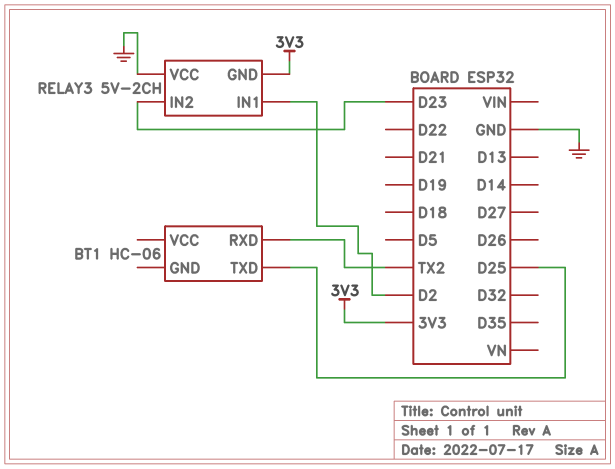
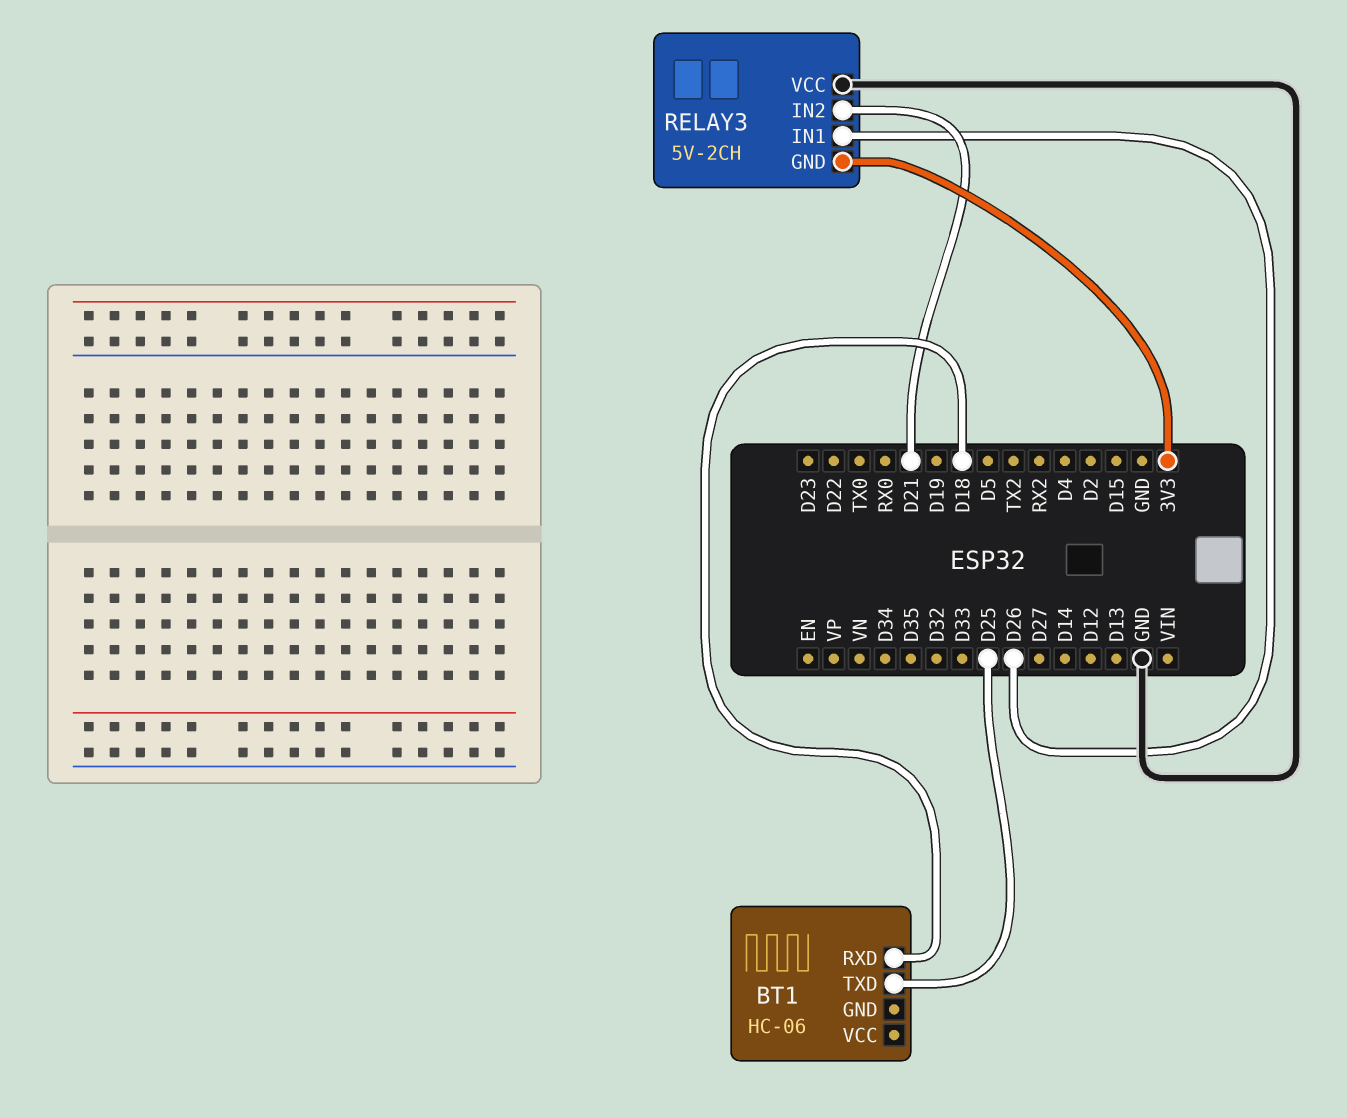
BT1 pin RXD: TX2 -> D18
RELAY3 pin IN1: D2 -> D26
RELAY3 pin IN2: D23 -> D21

